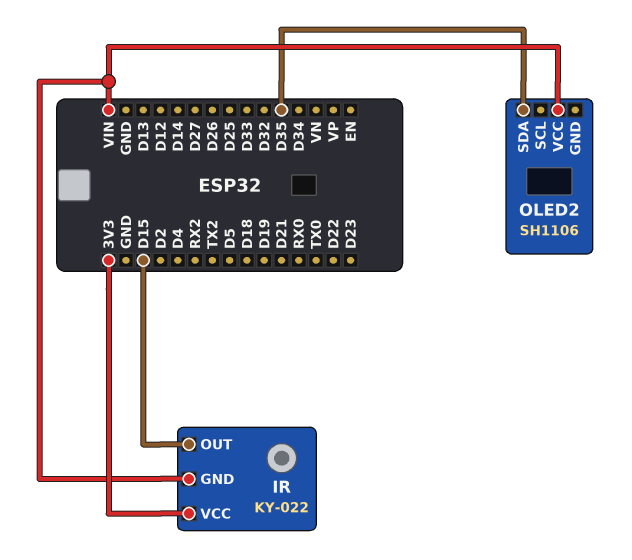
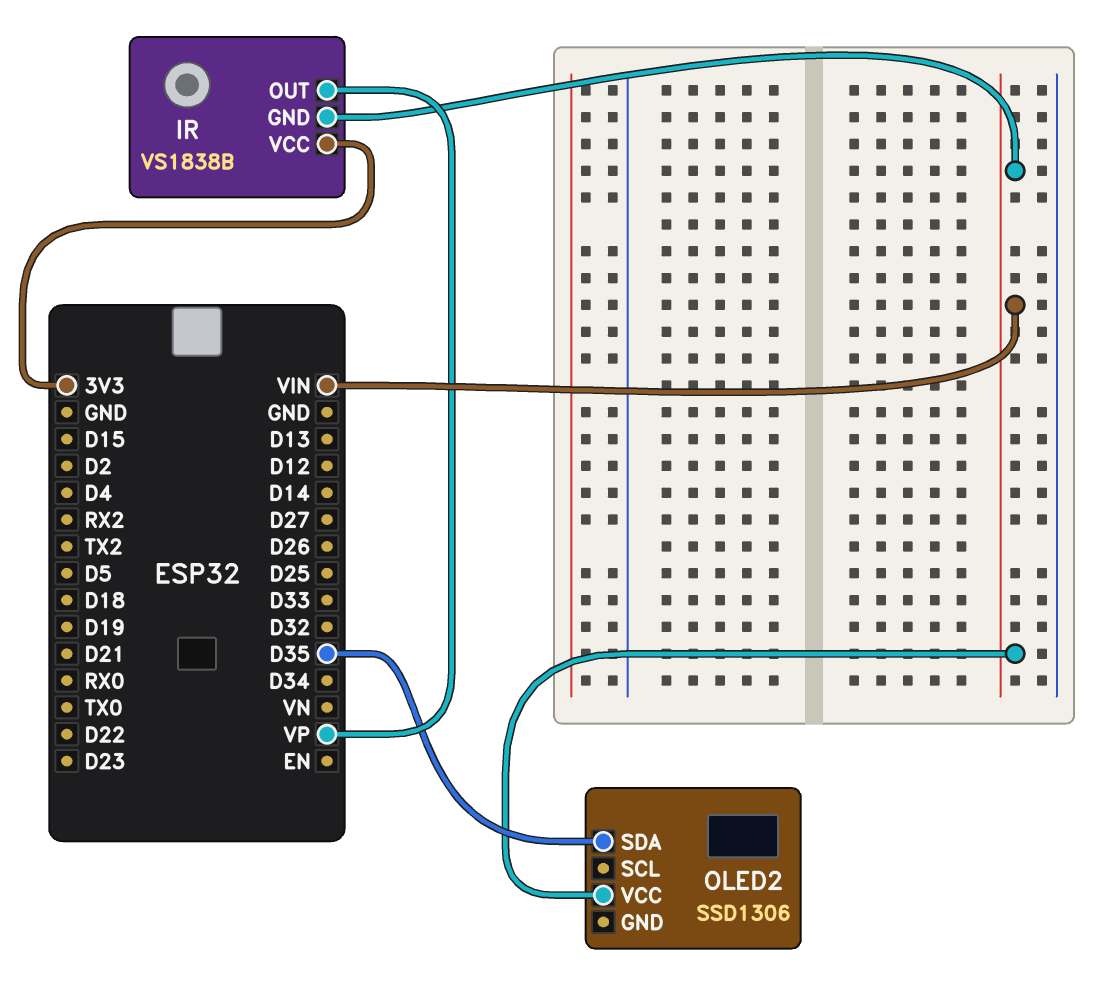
IR: KY-022 -> VS1838B
IR pin OUT: D15 -> VP
OLED2: SH1106 -> SSD1306

